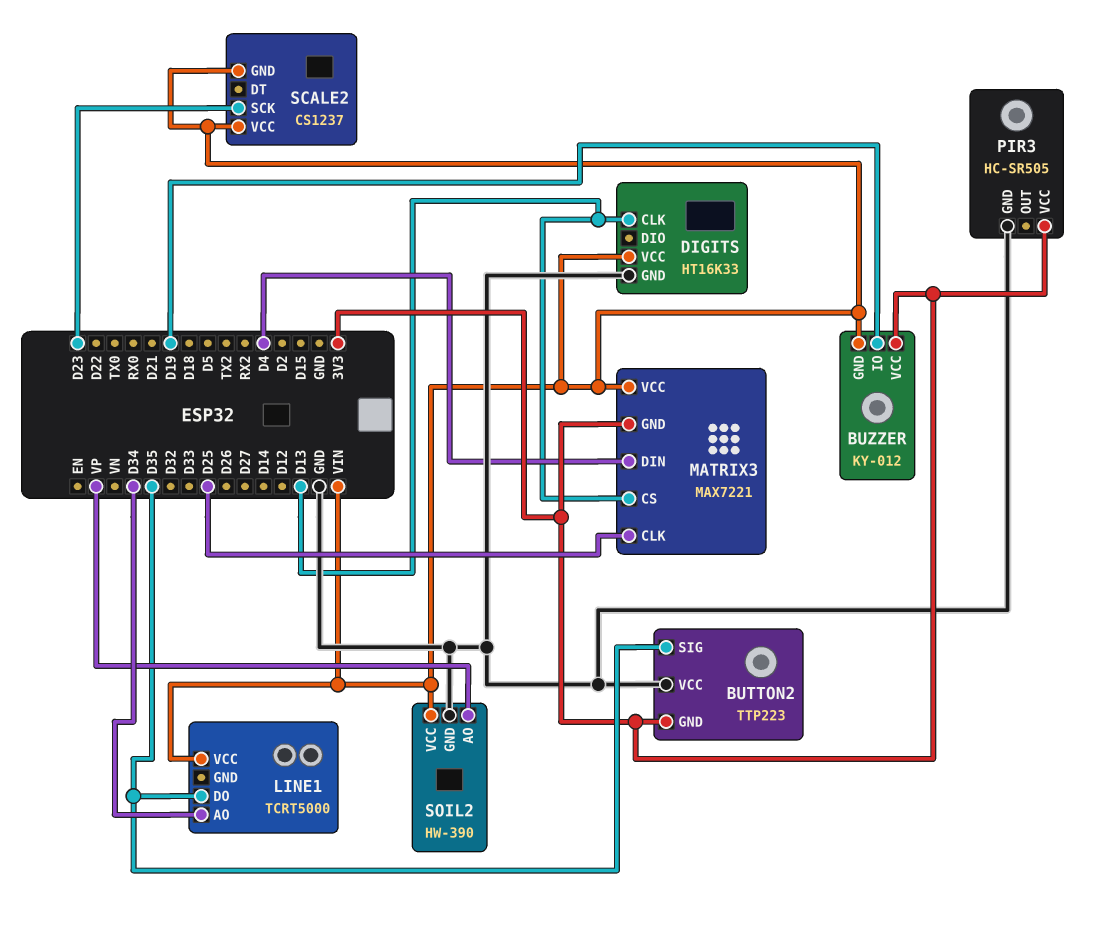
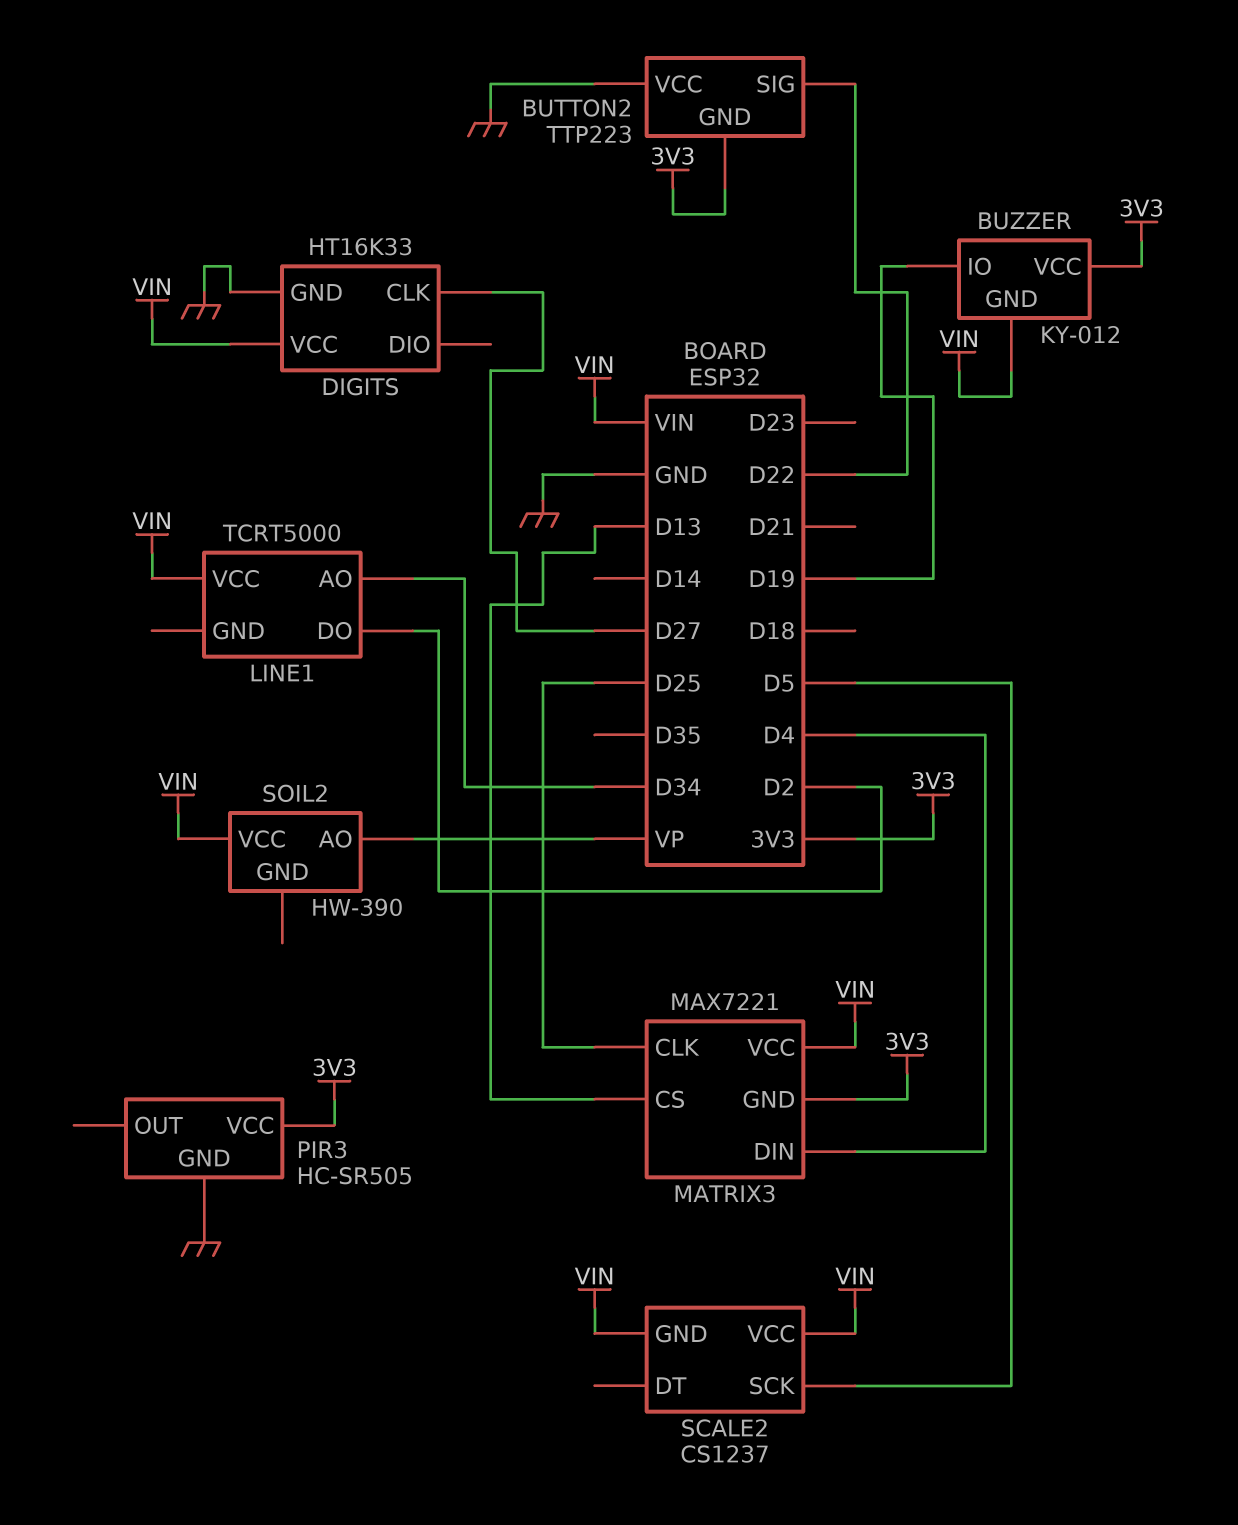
BUTTON2 pin SIG: D35 -> D22
DIGITS pin CLK: D13 -> D27
LINE1 pin DO: D35 -> D2
SCALE2 pin SCK: D23 -> D5
SOIL2 pin GND: GND -> none

